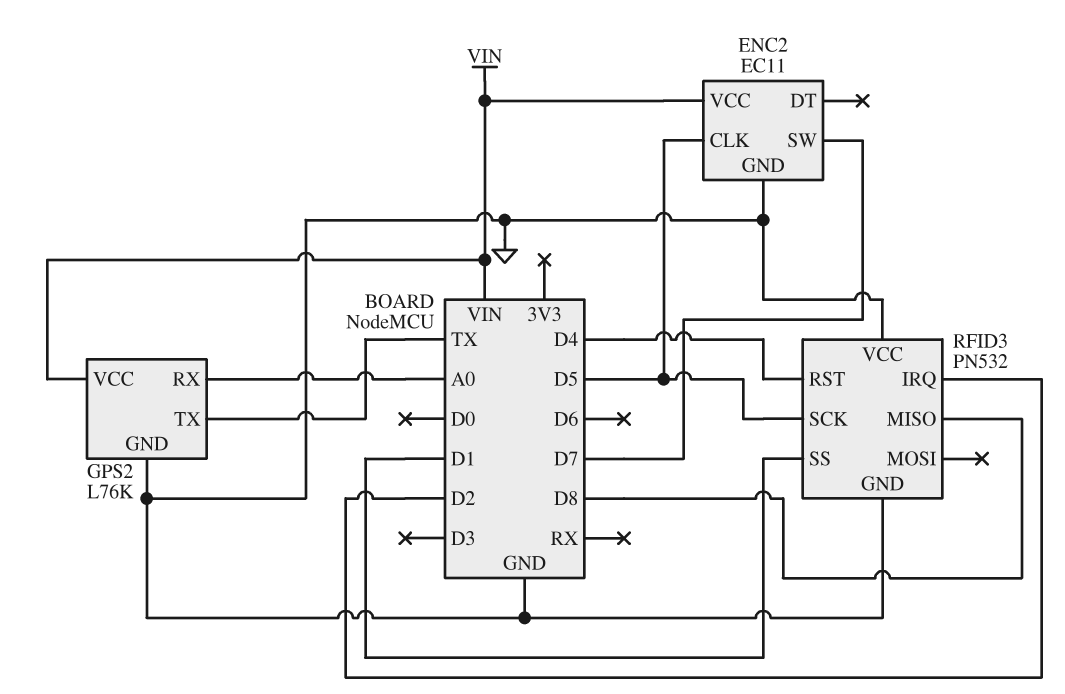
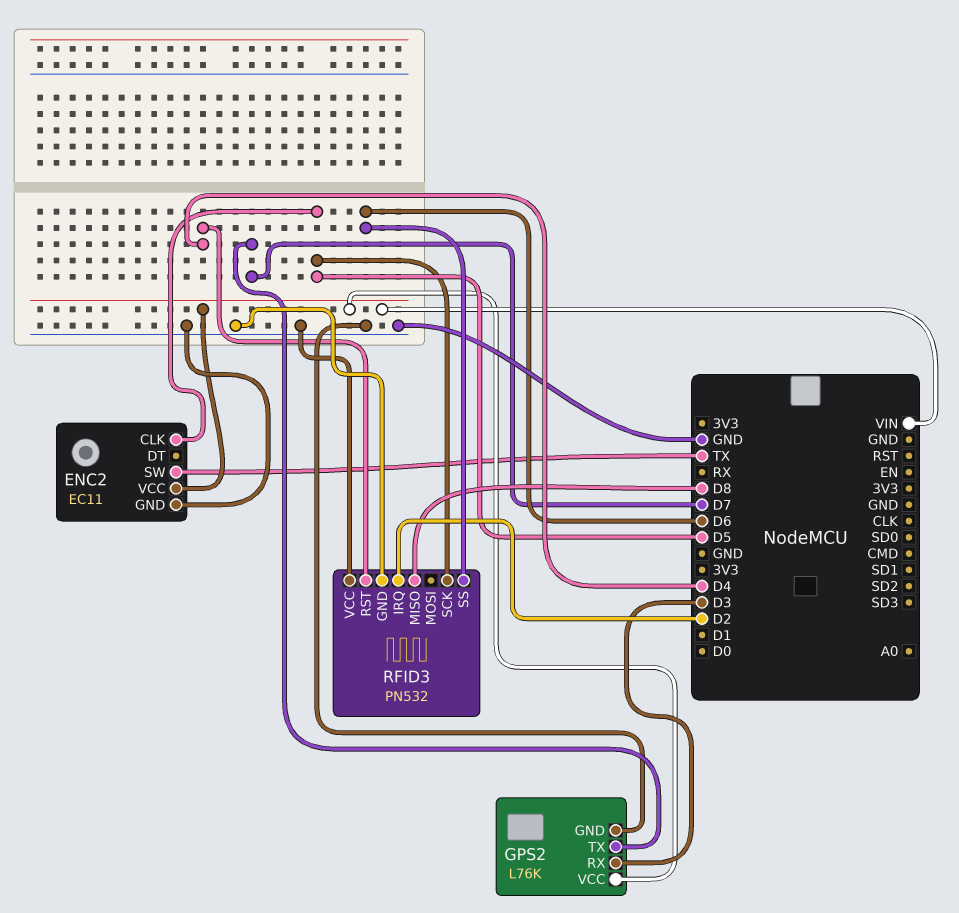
ENC2 pin SW: D7 -> TX
GPS2 pin RX: A0 -> D3
GPS2 pin TX: TX -> D7
RFID3 pin SS: D1 -> D6

